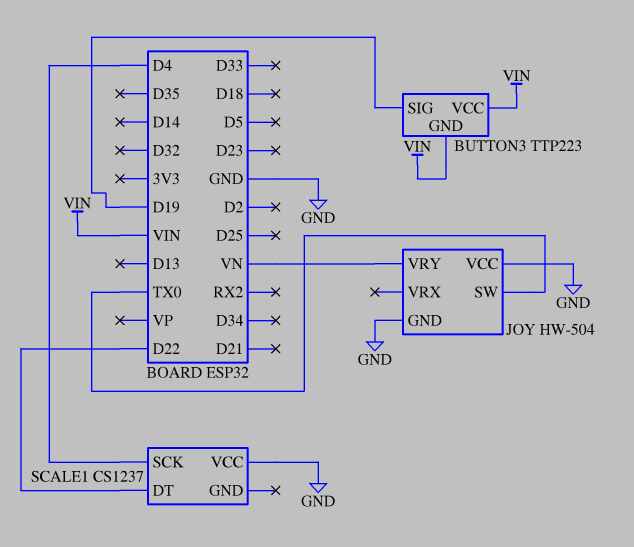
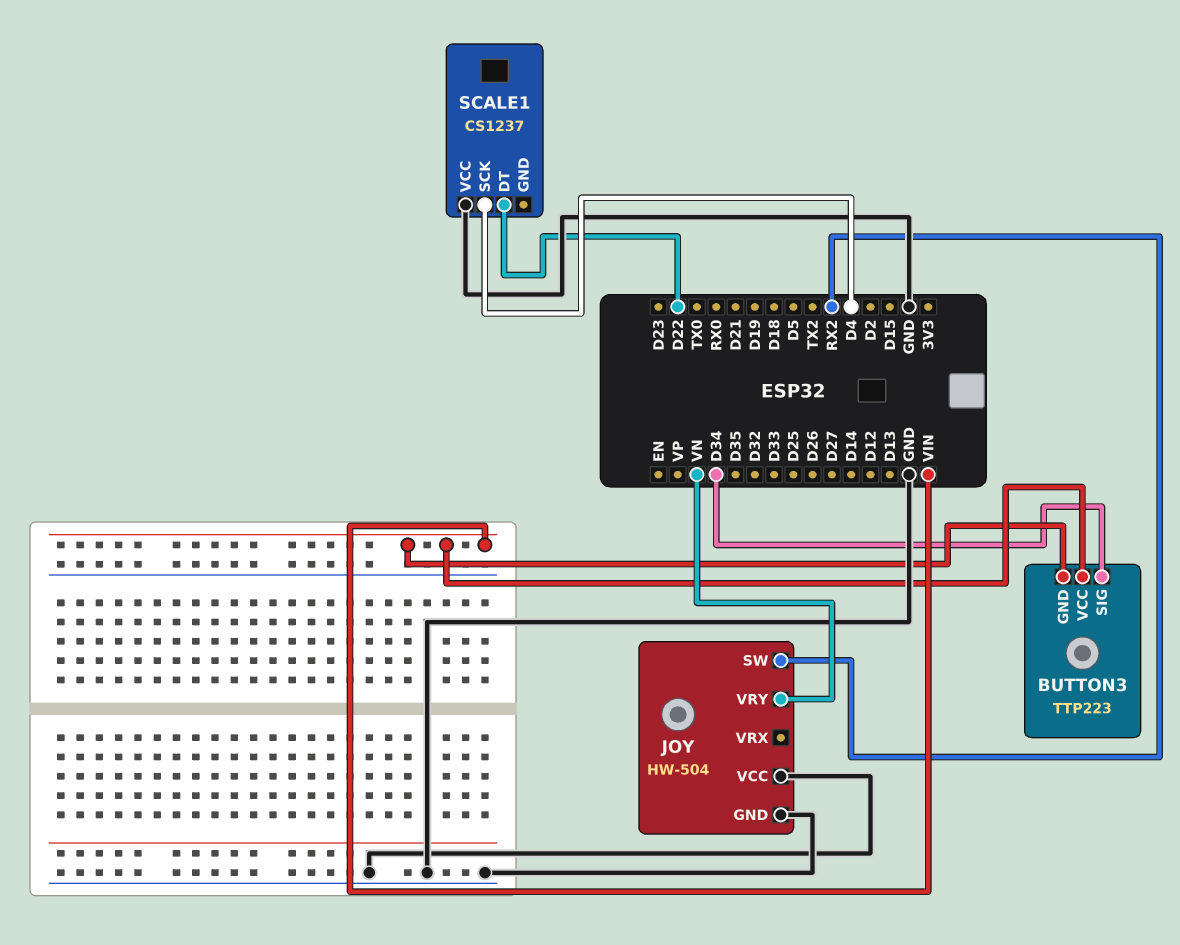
BUTTON3 pin SIG: D19 -> D34
JOY pin SW: TX0 -> RX2

